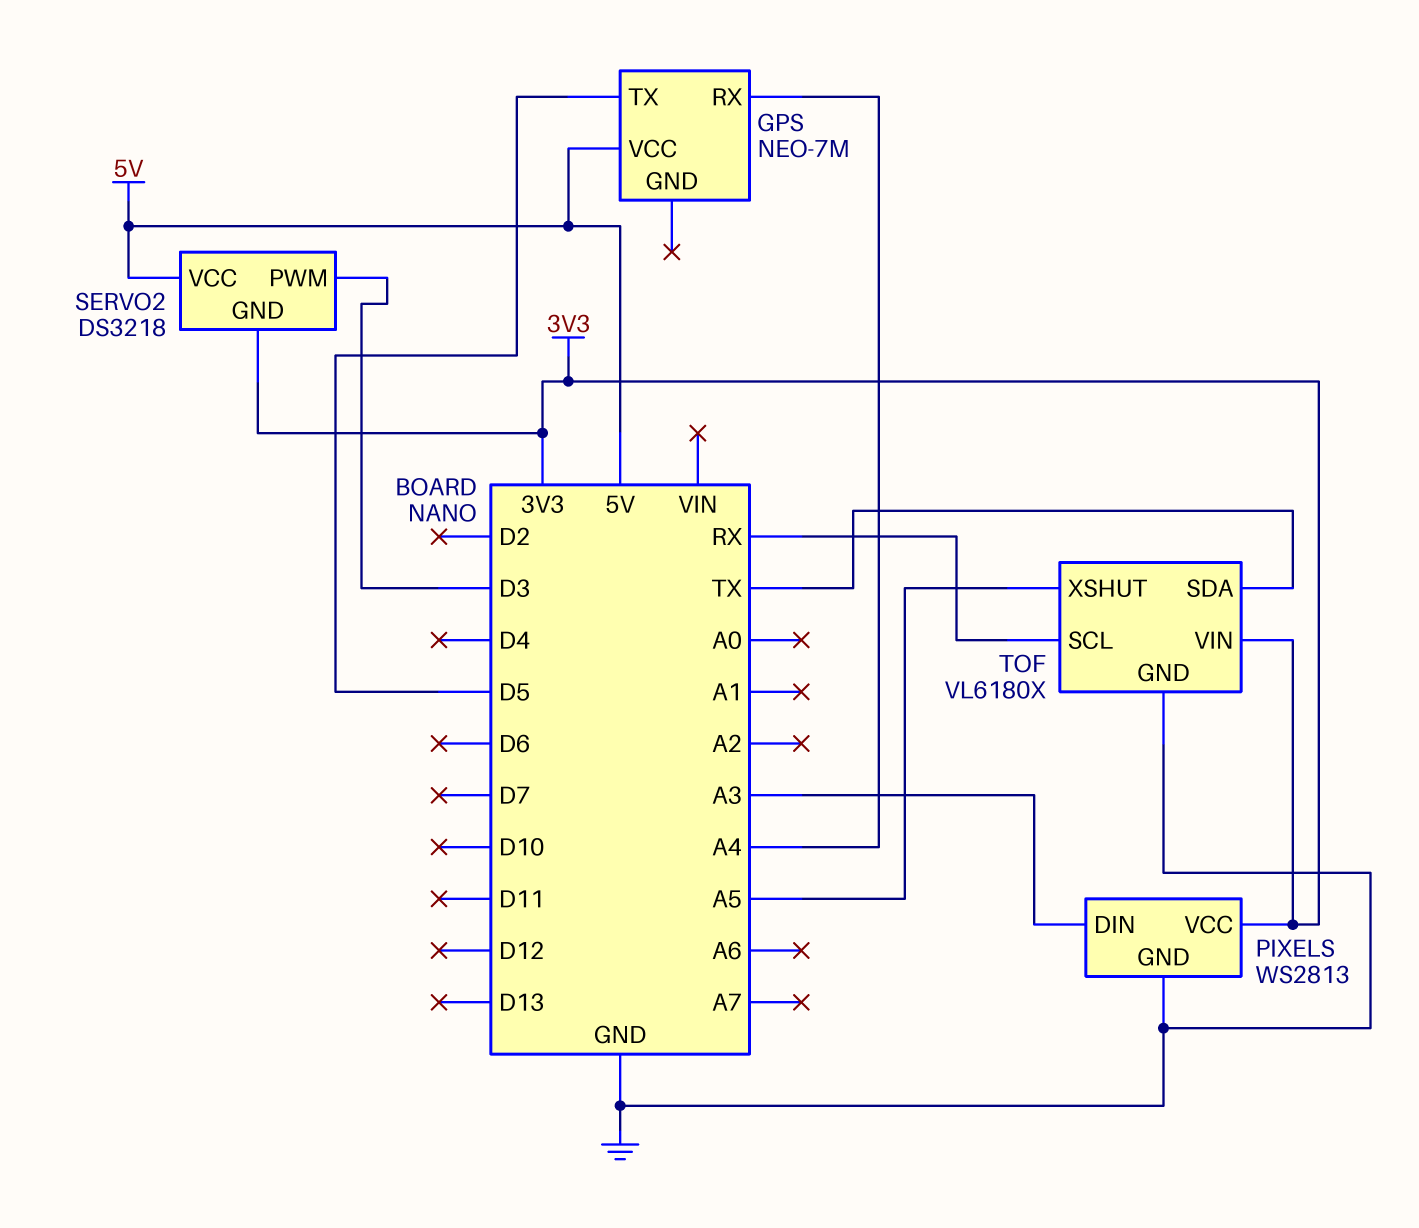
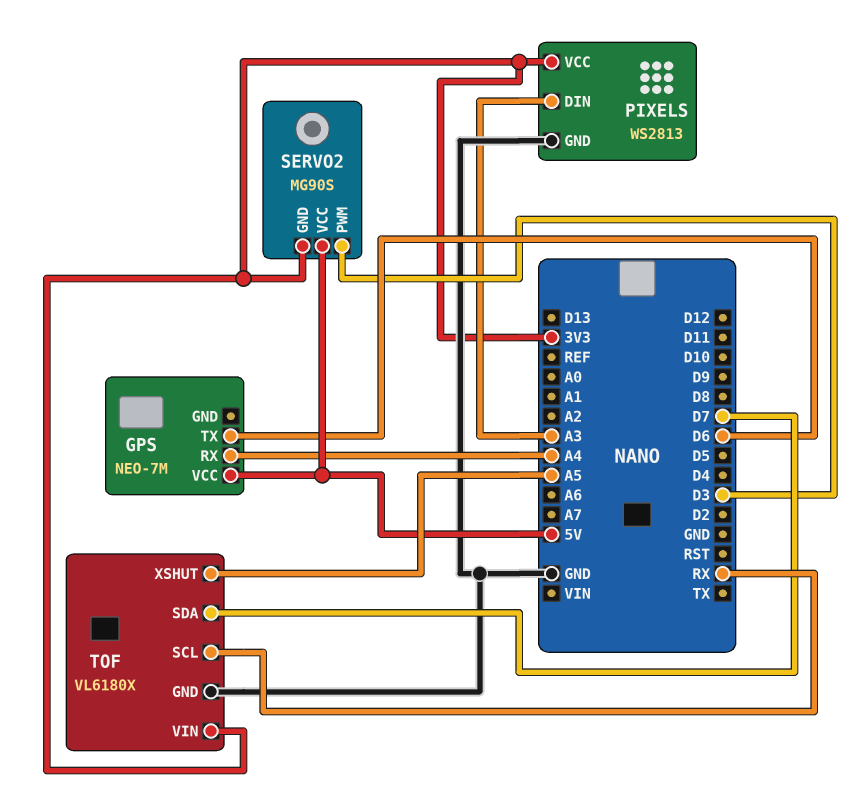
GPS pin TX: D5 -> D6
SERVO2: DS3218 -> MG90S
TOF pin SDA: TX -> D7

